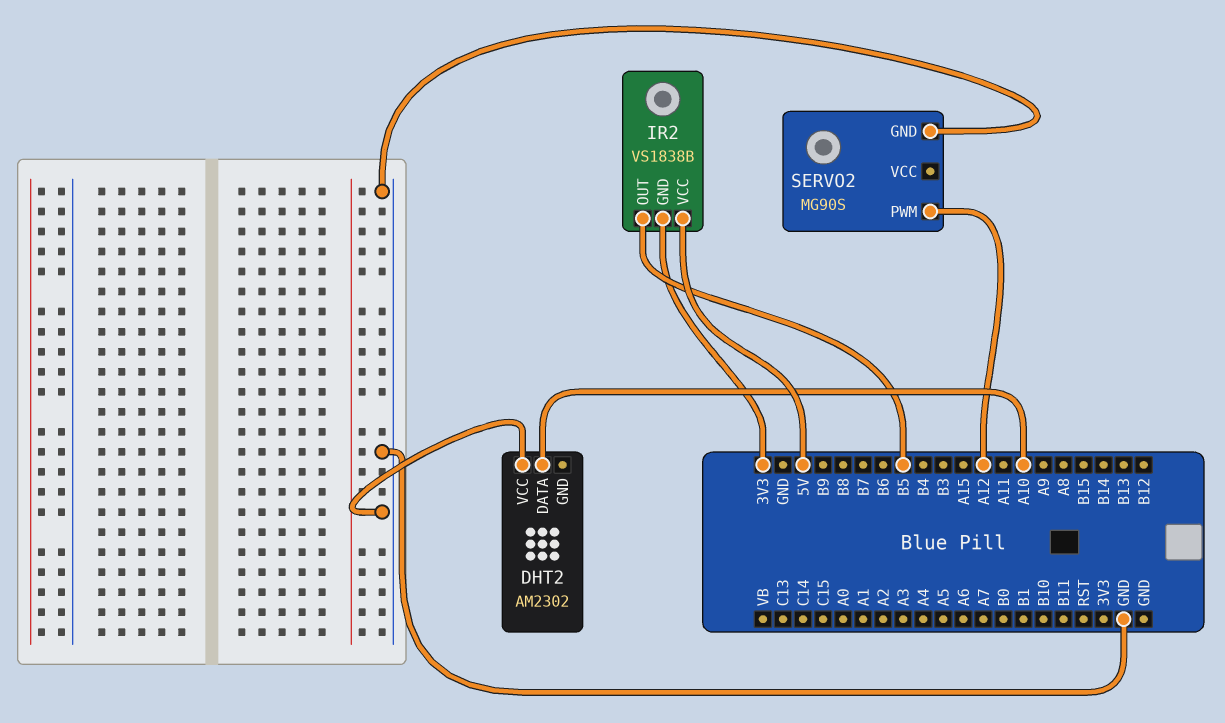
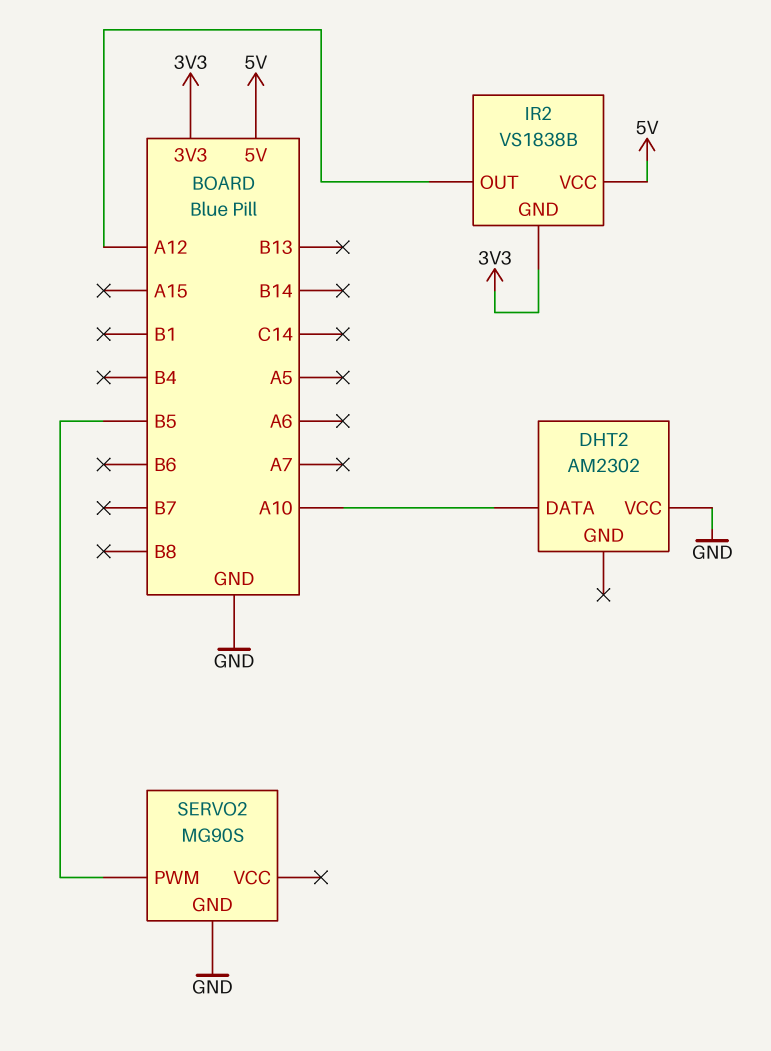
IR2 pin OUT: B5 -> A12
SERVO2 pin PWM: A12 -> B5

